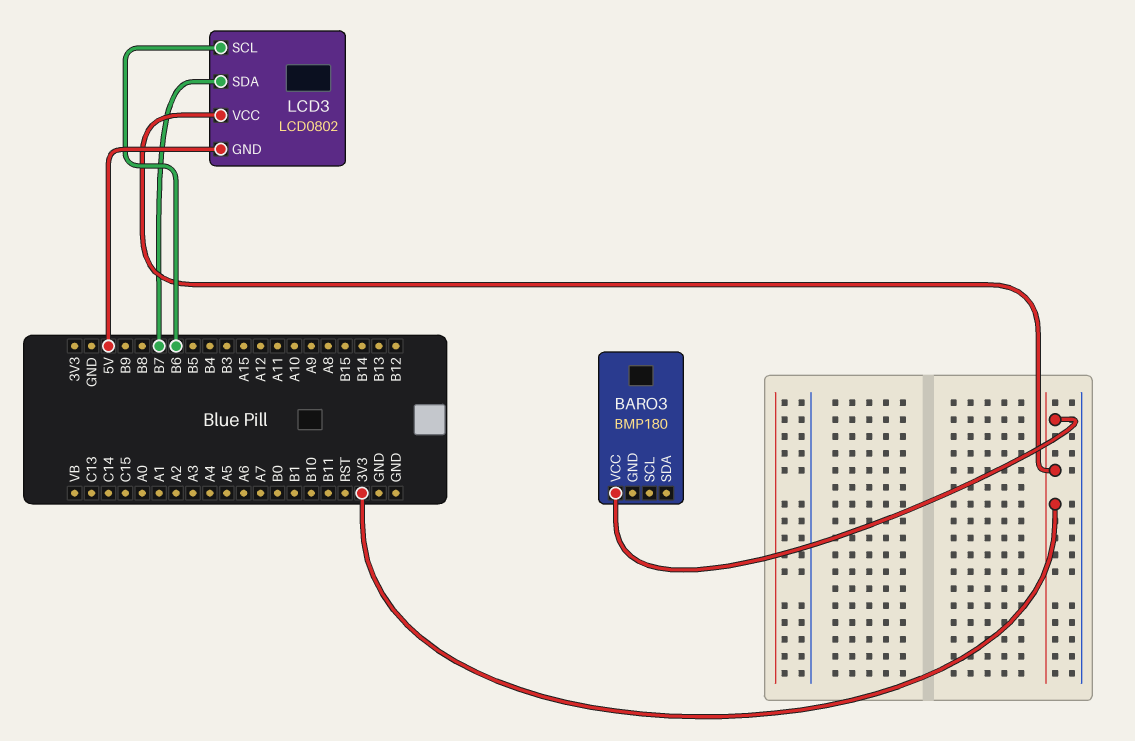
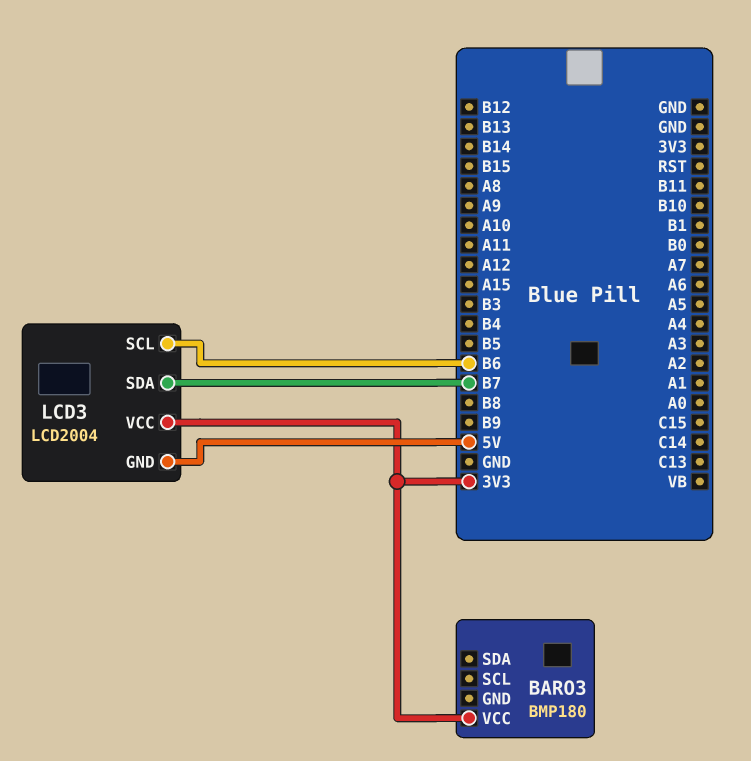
LCD3: LCD0802 -> LCD2004

